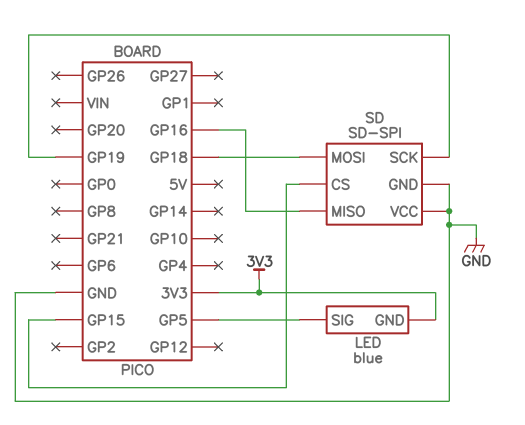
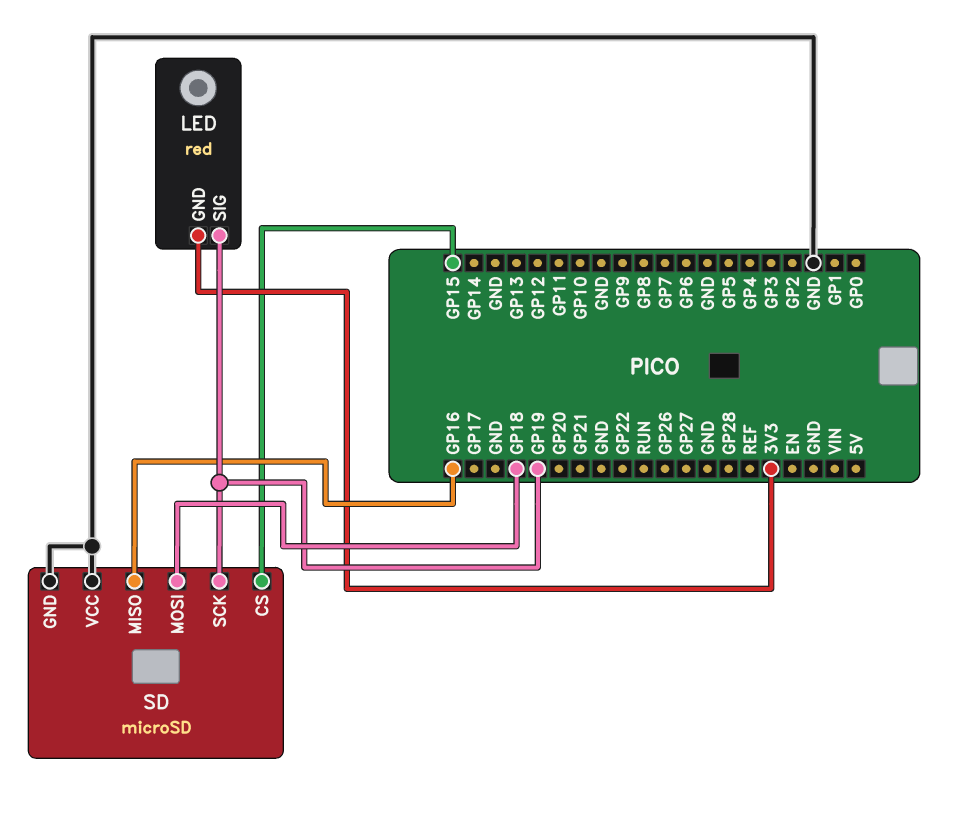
LED: blue -> red
LED pin SIG: GP5 -> GP19
SD: SD-SPI -> microSD

